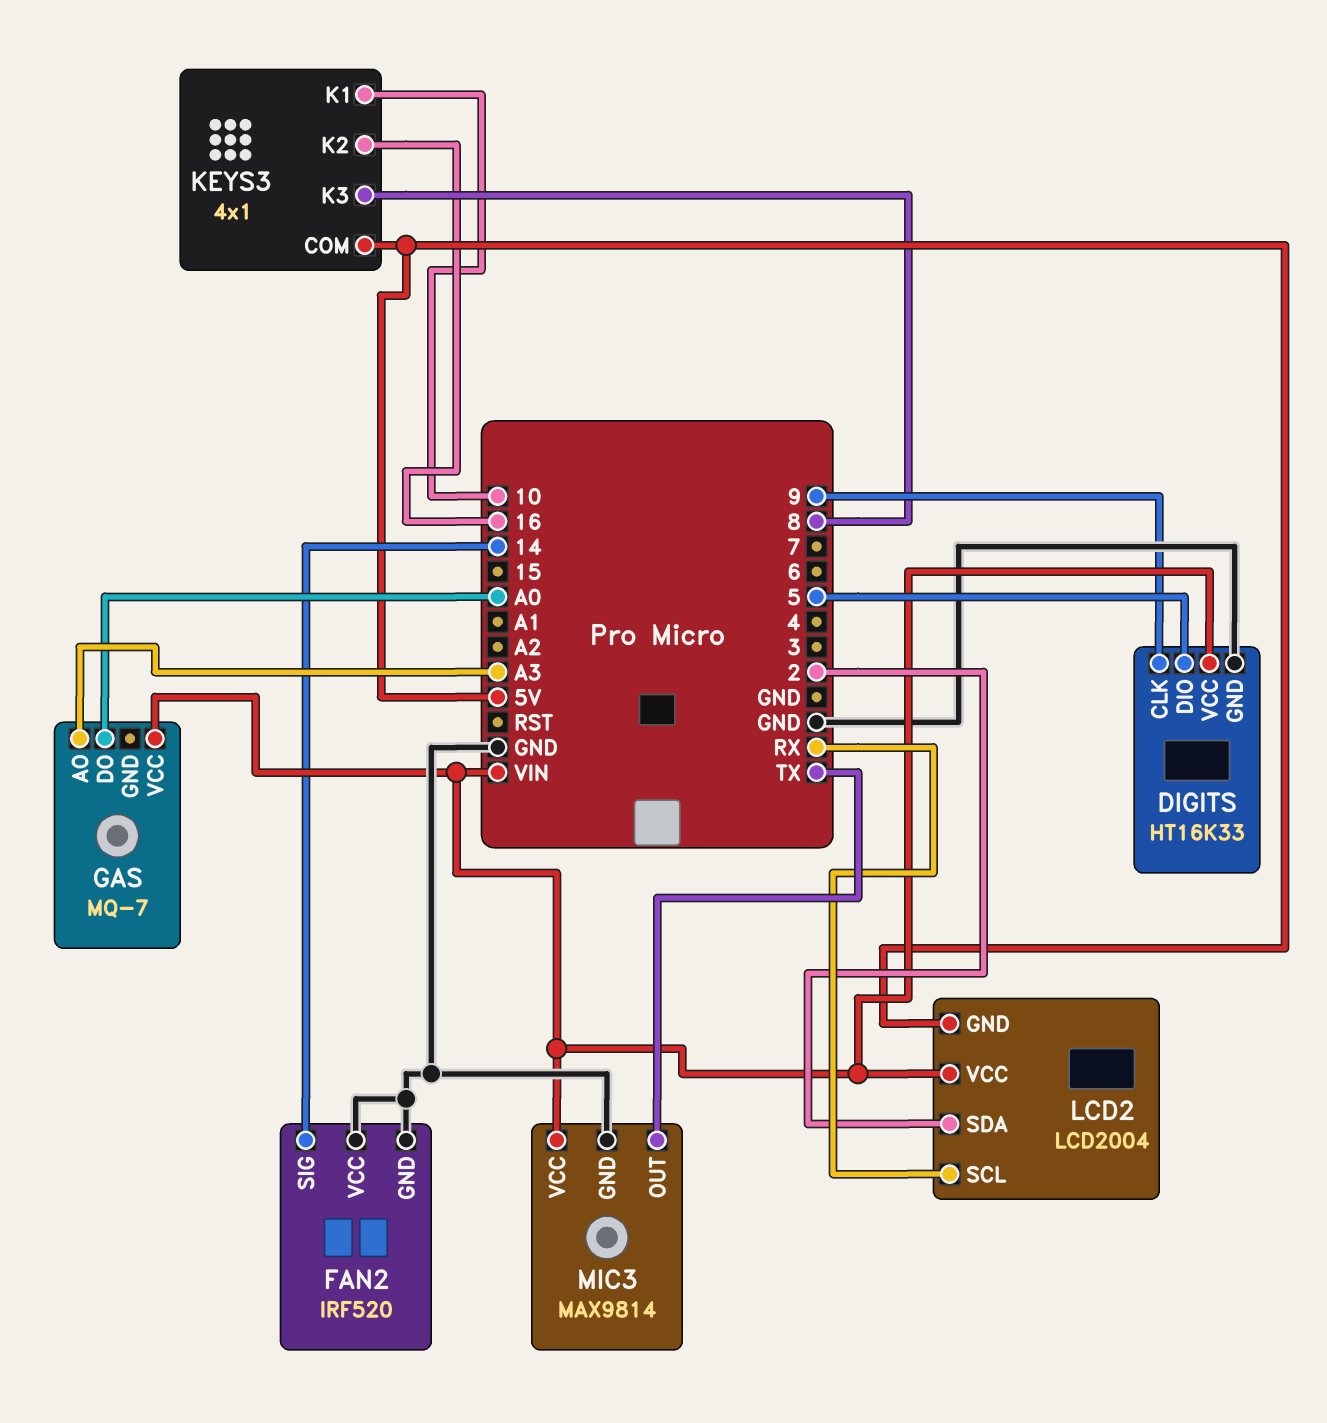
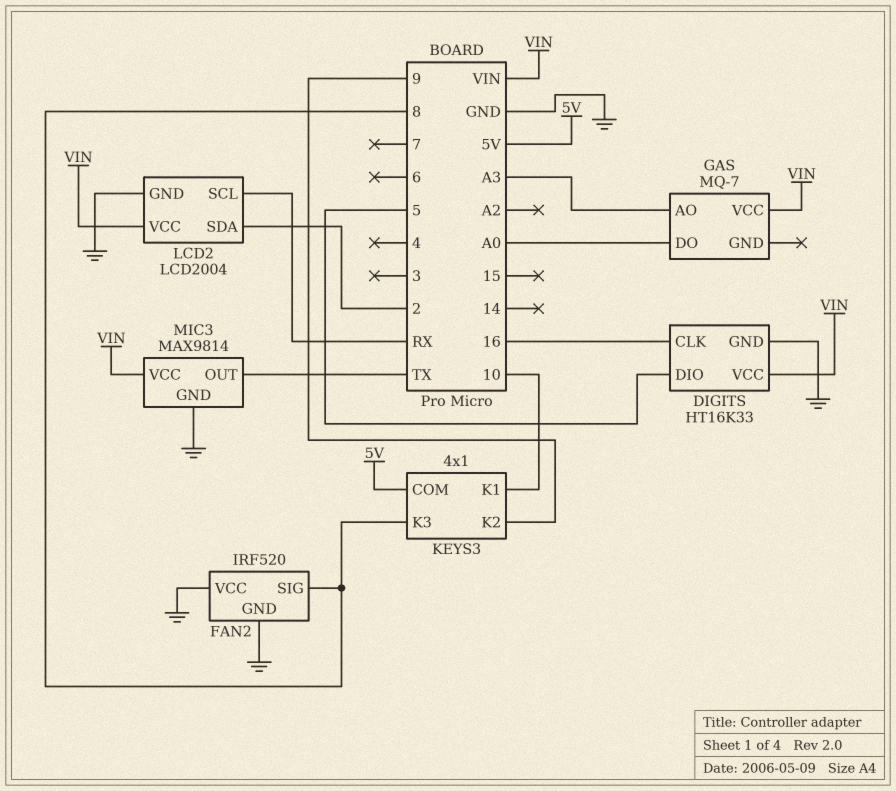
DIGITS pin CLK: 9 -> 16
FAN2 pin SIG: 14 -> 8
KEYS3 pin K2: 16 -> 9
LCD2 pin GND: 5V -> GND

